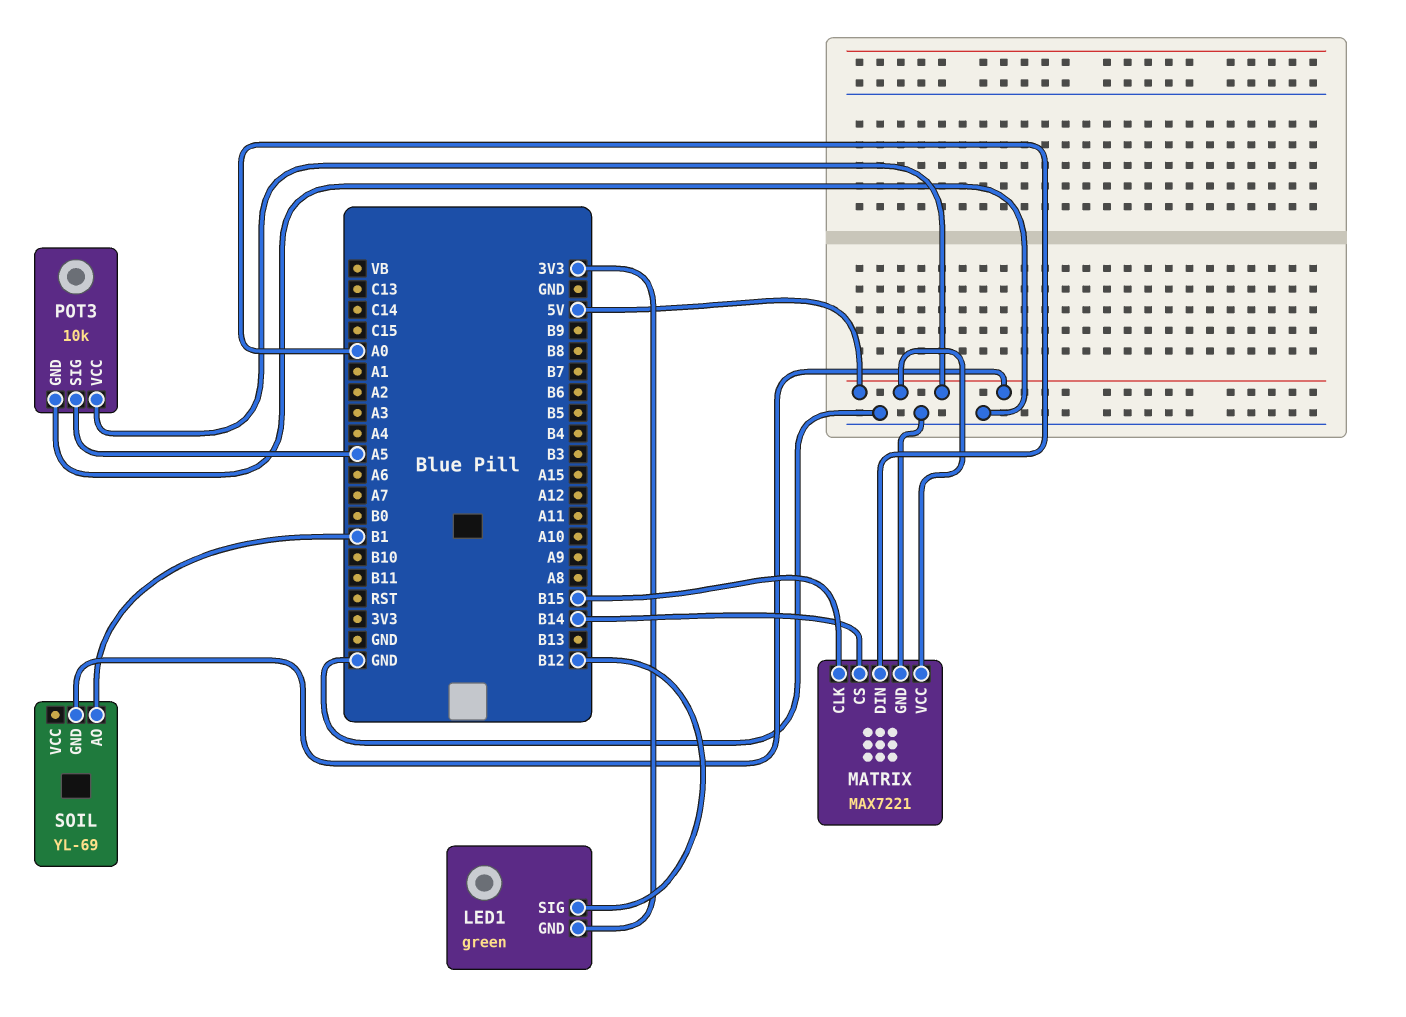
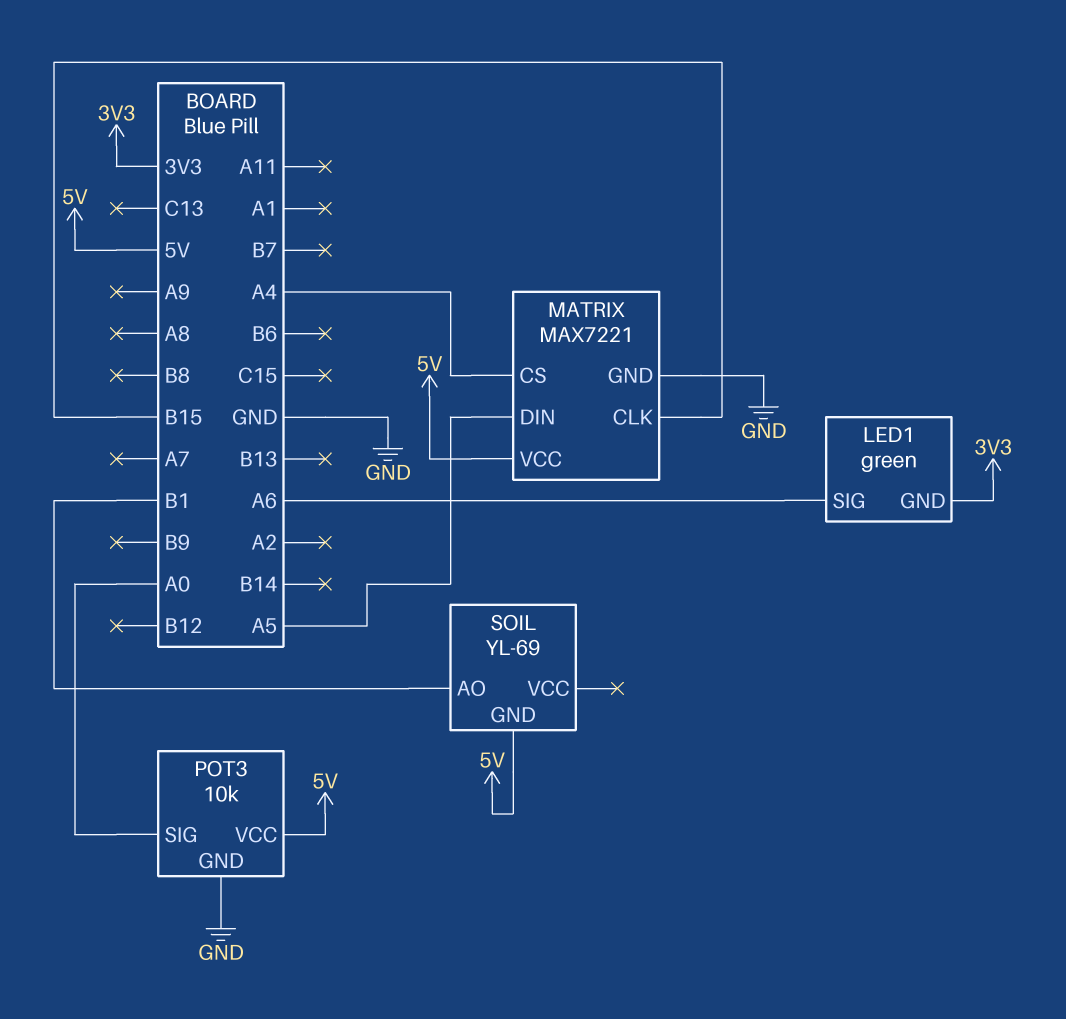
LED1 pin SIG: B12 -> A6
MATRIX pin CS: B14 -> A4
MATRIX pin DIN: A0 -> A5
POT3 pin SIG: A5 -> A0

